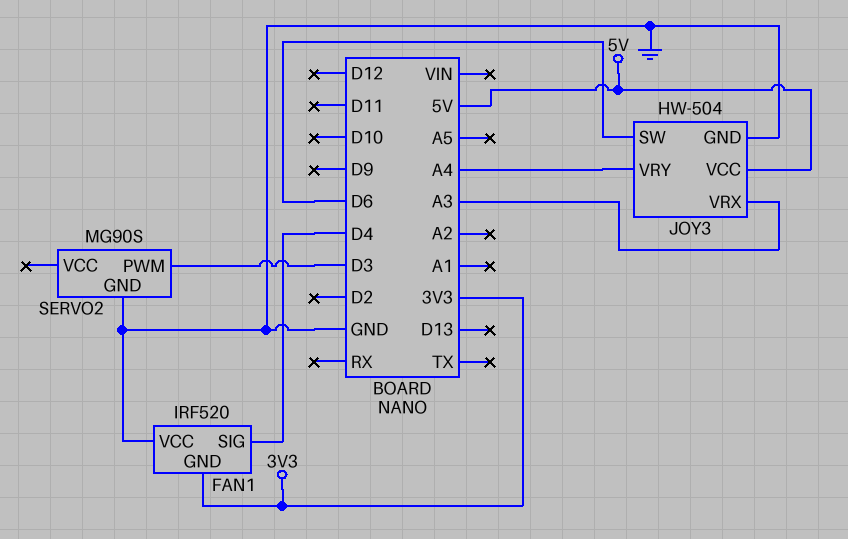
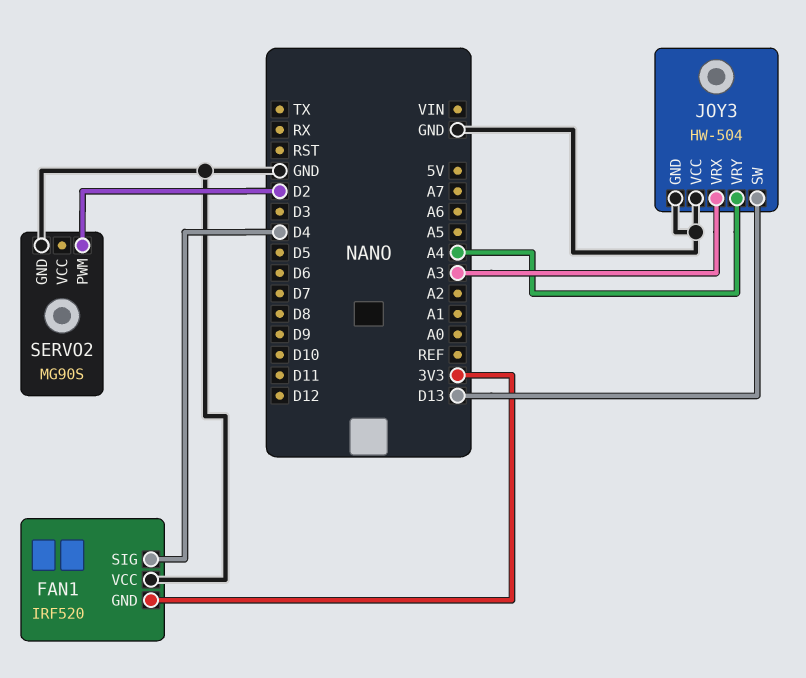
JOY3 pin SW: D6 -> D13
JOY3 pin VCC: 5V -> GND
SERVO2 pin PWM: D3 -> D2

